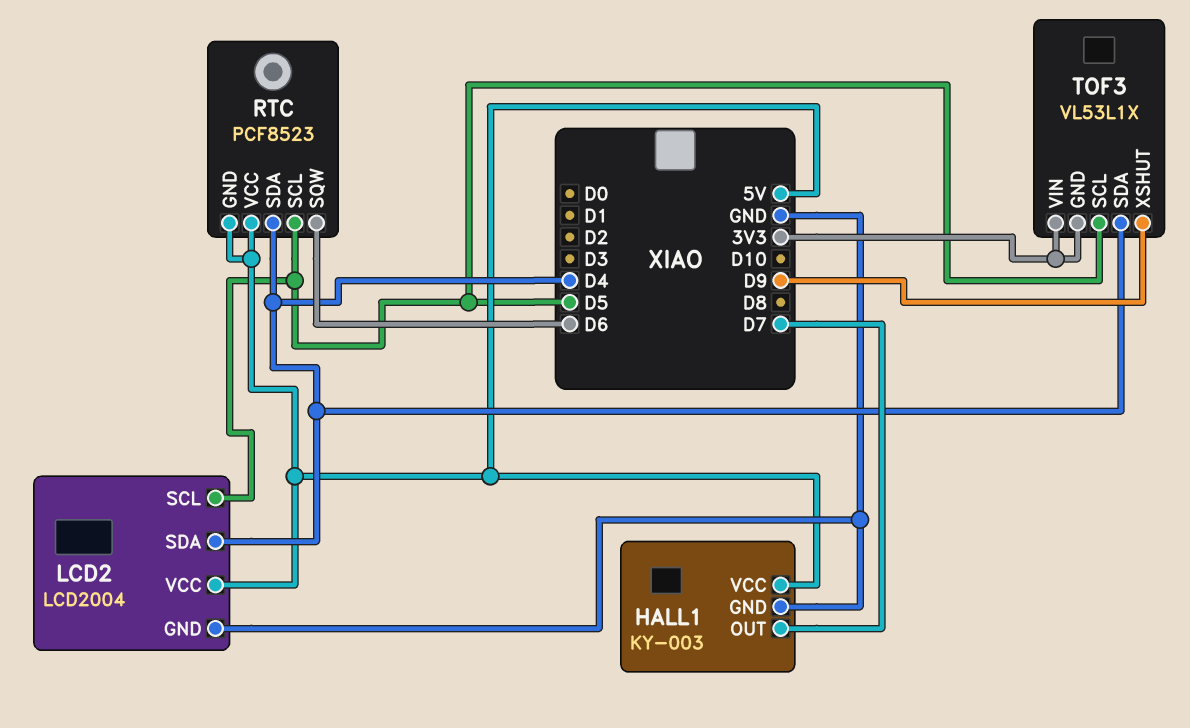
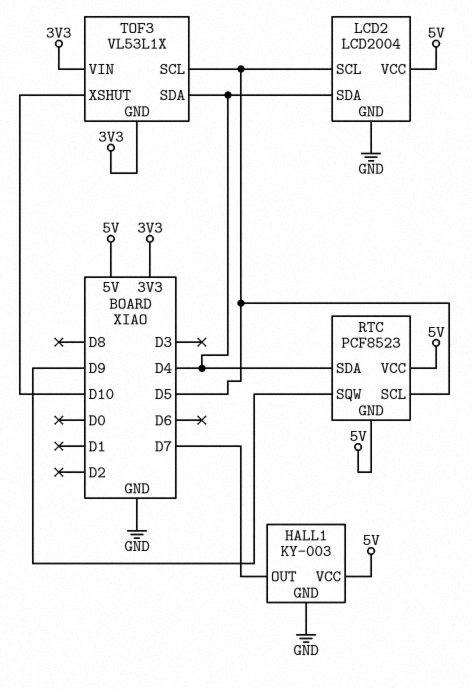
RTC pin SQW: D6 -> D9
TOF3 pin XSHUT: D9 -> D10

